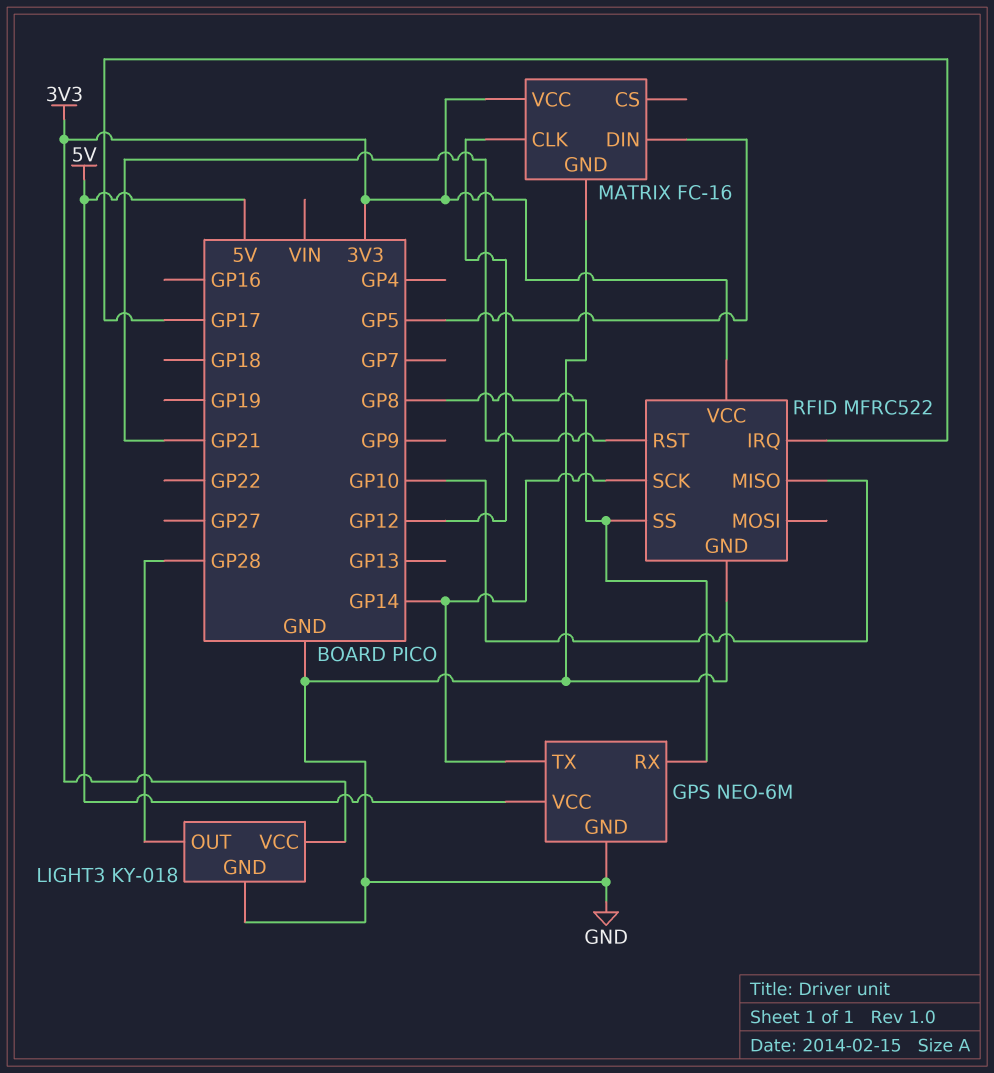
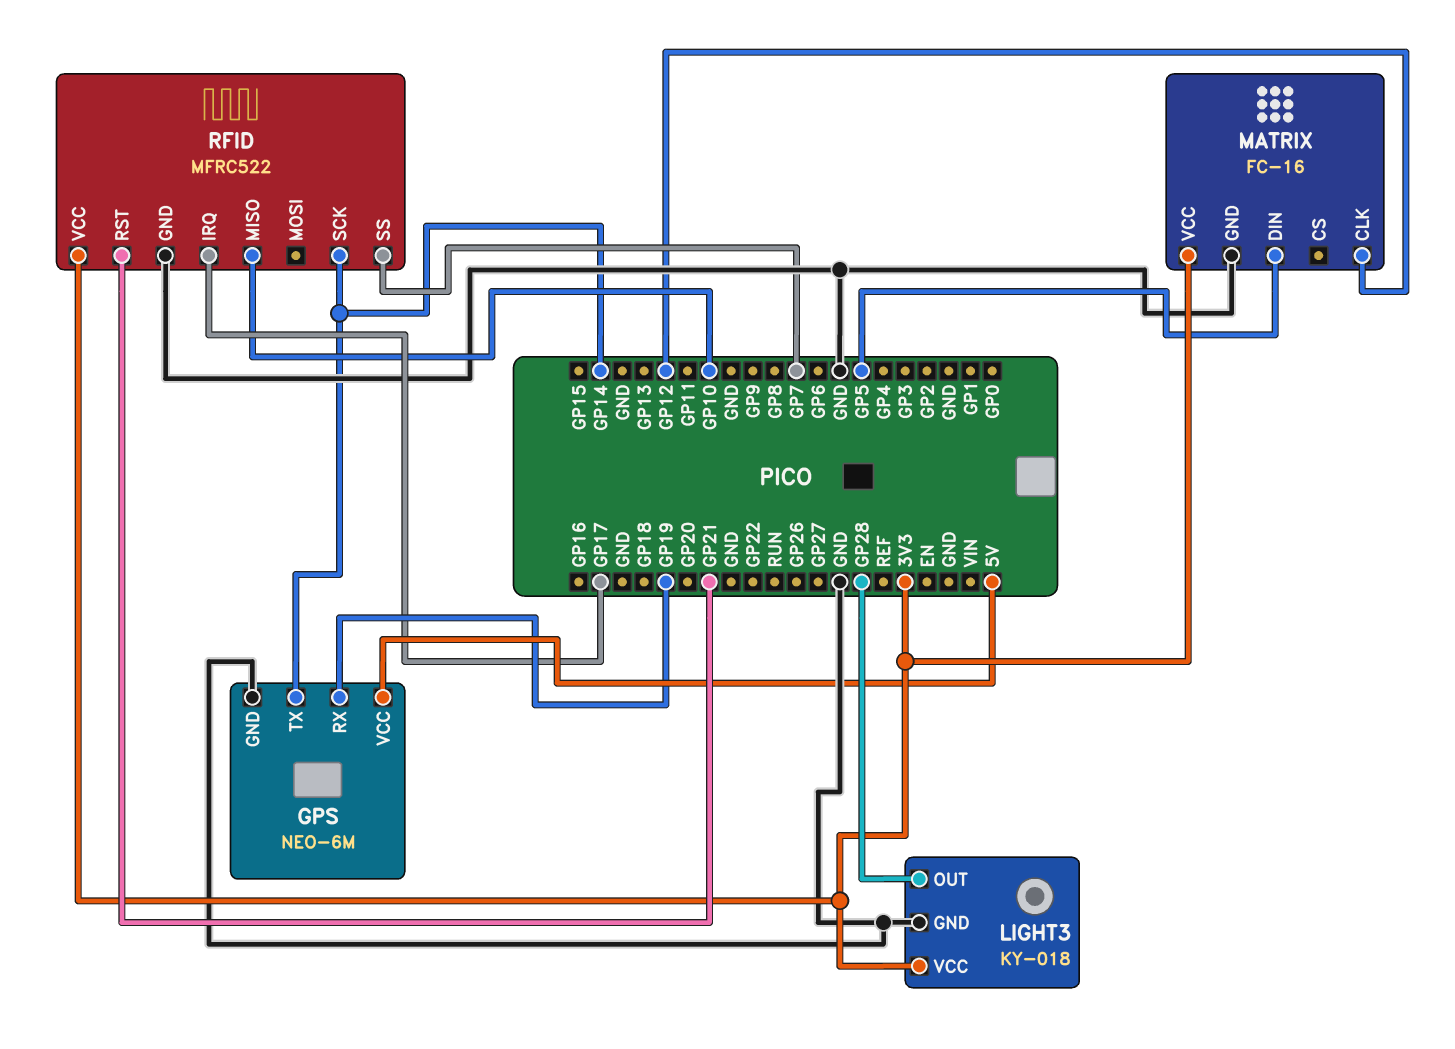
GPS pin RX: GP8 -> GP19
RFID pin SS: GP8 -> GP7

